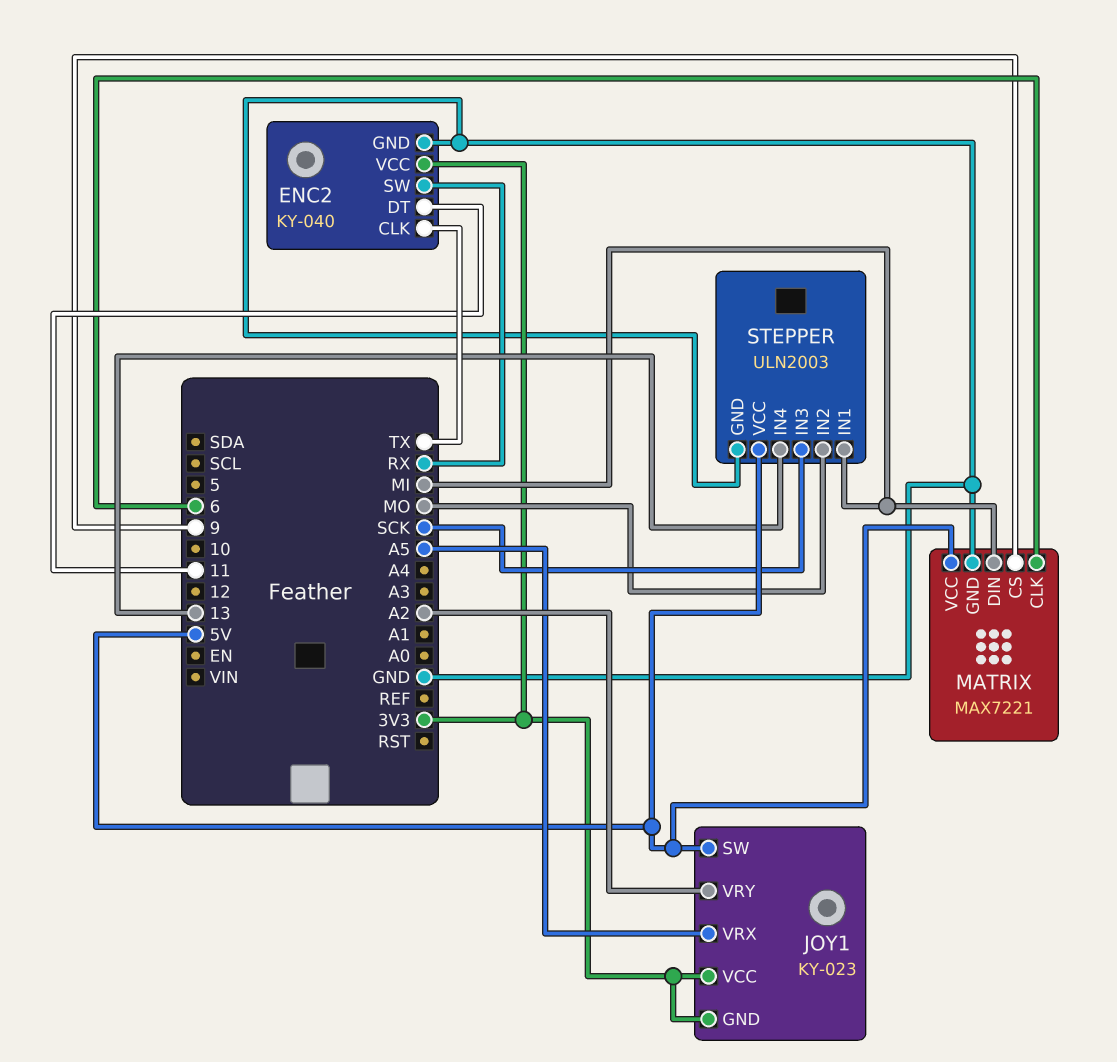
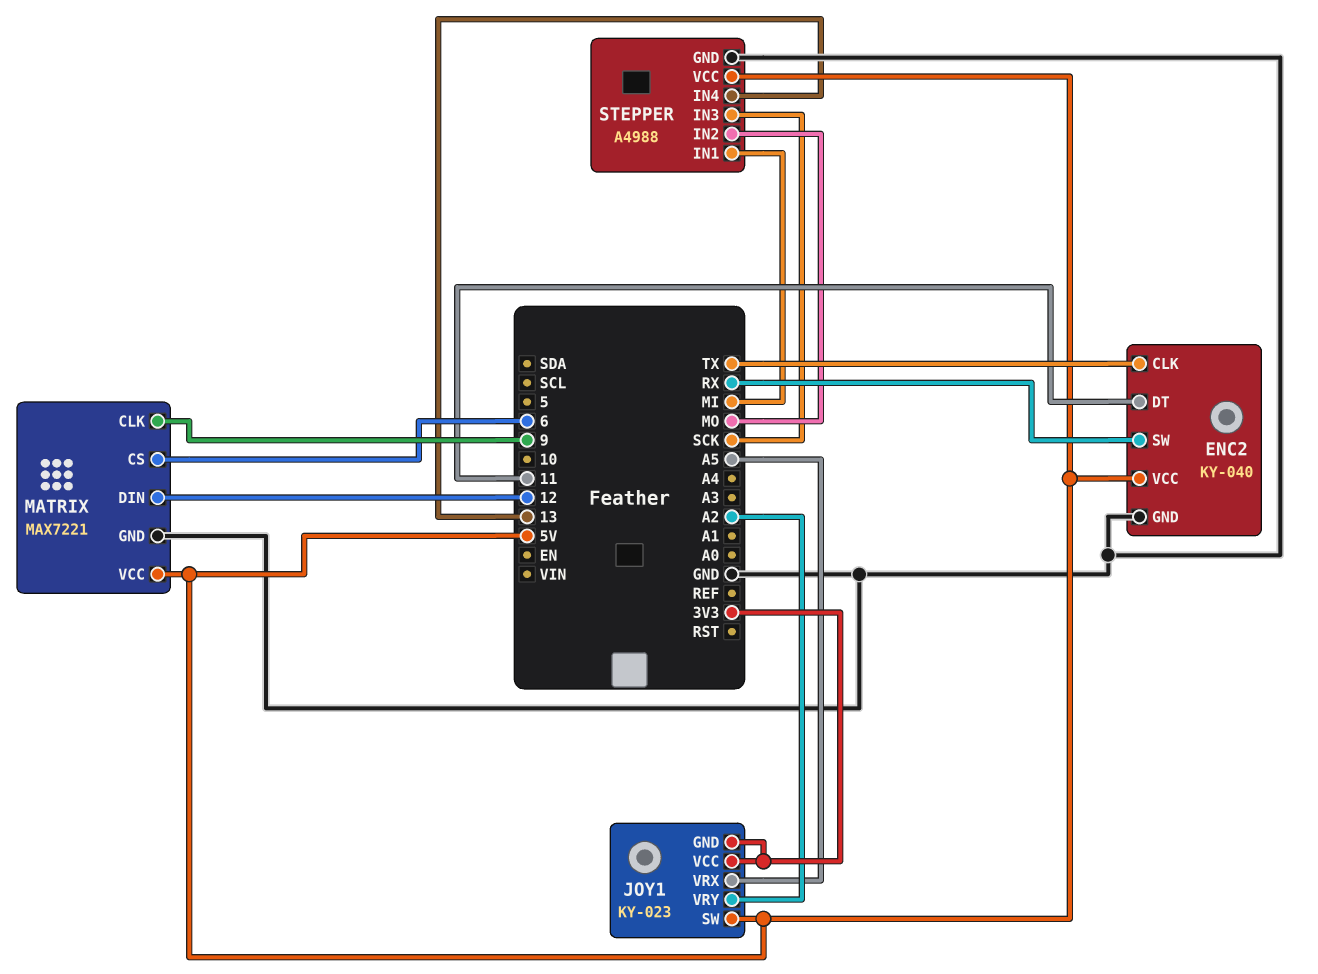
ENC2 pin VCC: 3V3 -> 5V
MATRIX pin CLK: 6 -> 9
MATRIX pin CS: 9 -> 6
MATRIX pin DIN: MI -> 12
STEPPER: ULN2003 -> A4988

